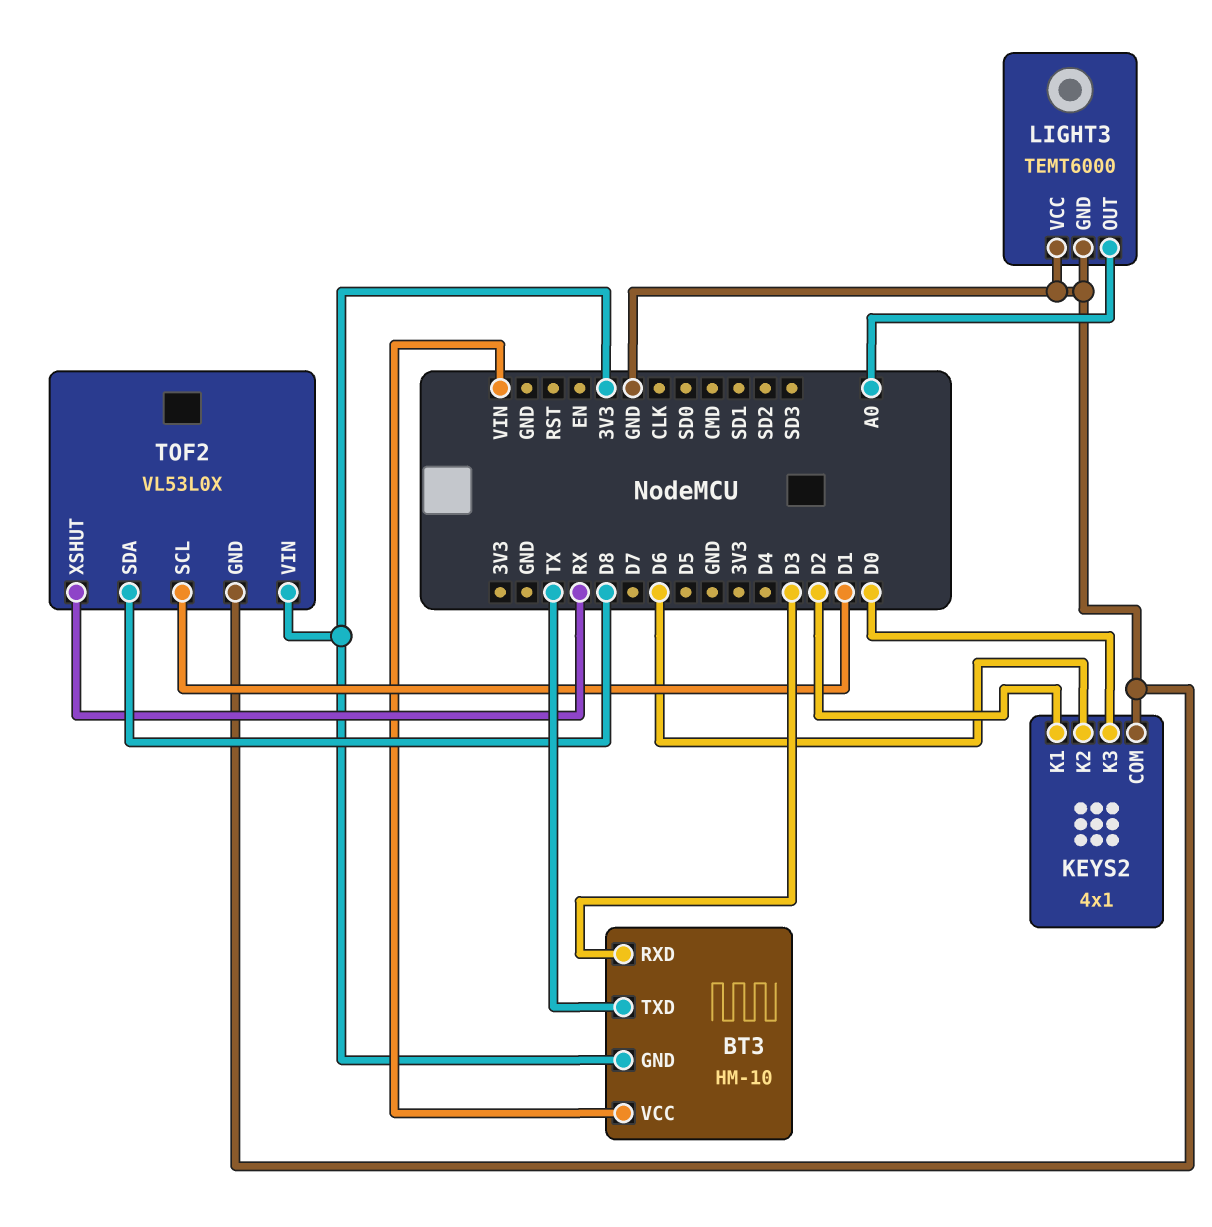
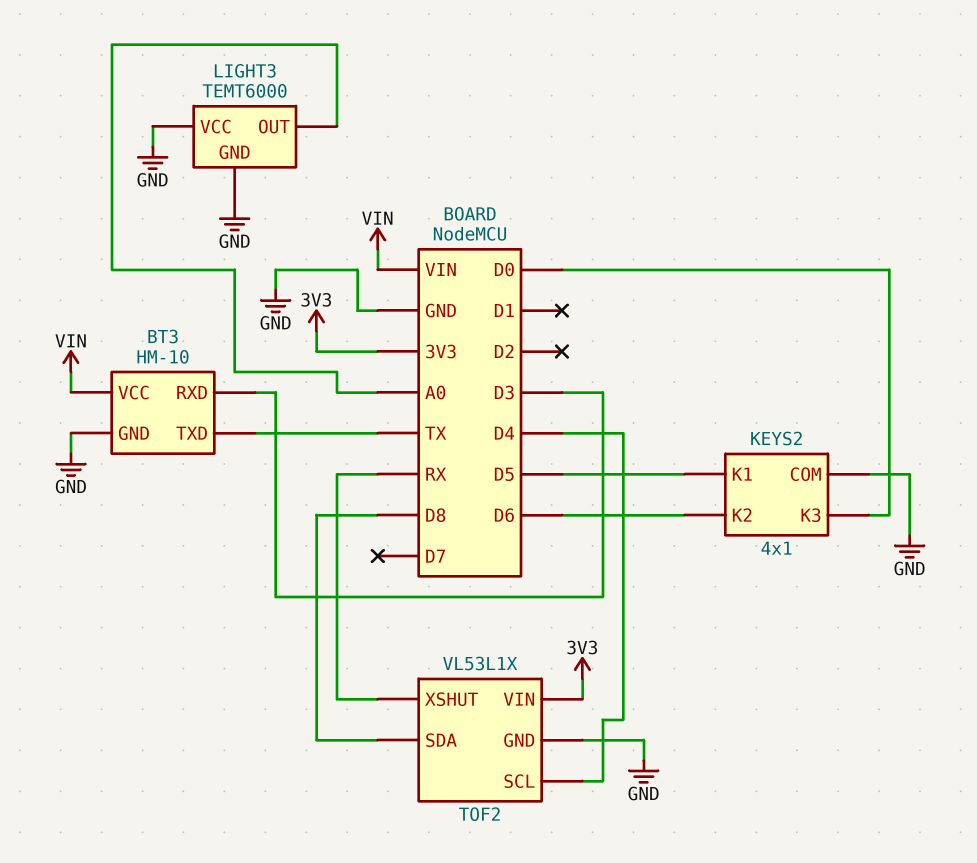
BT3 pin GND: 3V3 -> GND
KEYS2 pin K1: D2 -> D5
TOF2: VL53L0X -> VL53L1X
TOF2 pin SCL: D1 -> D4

